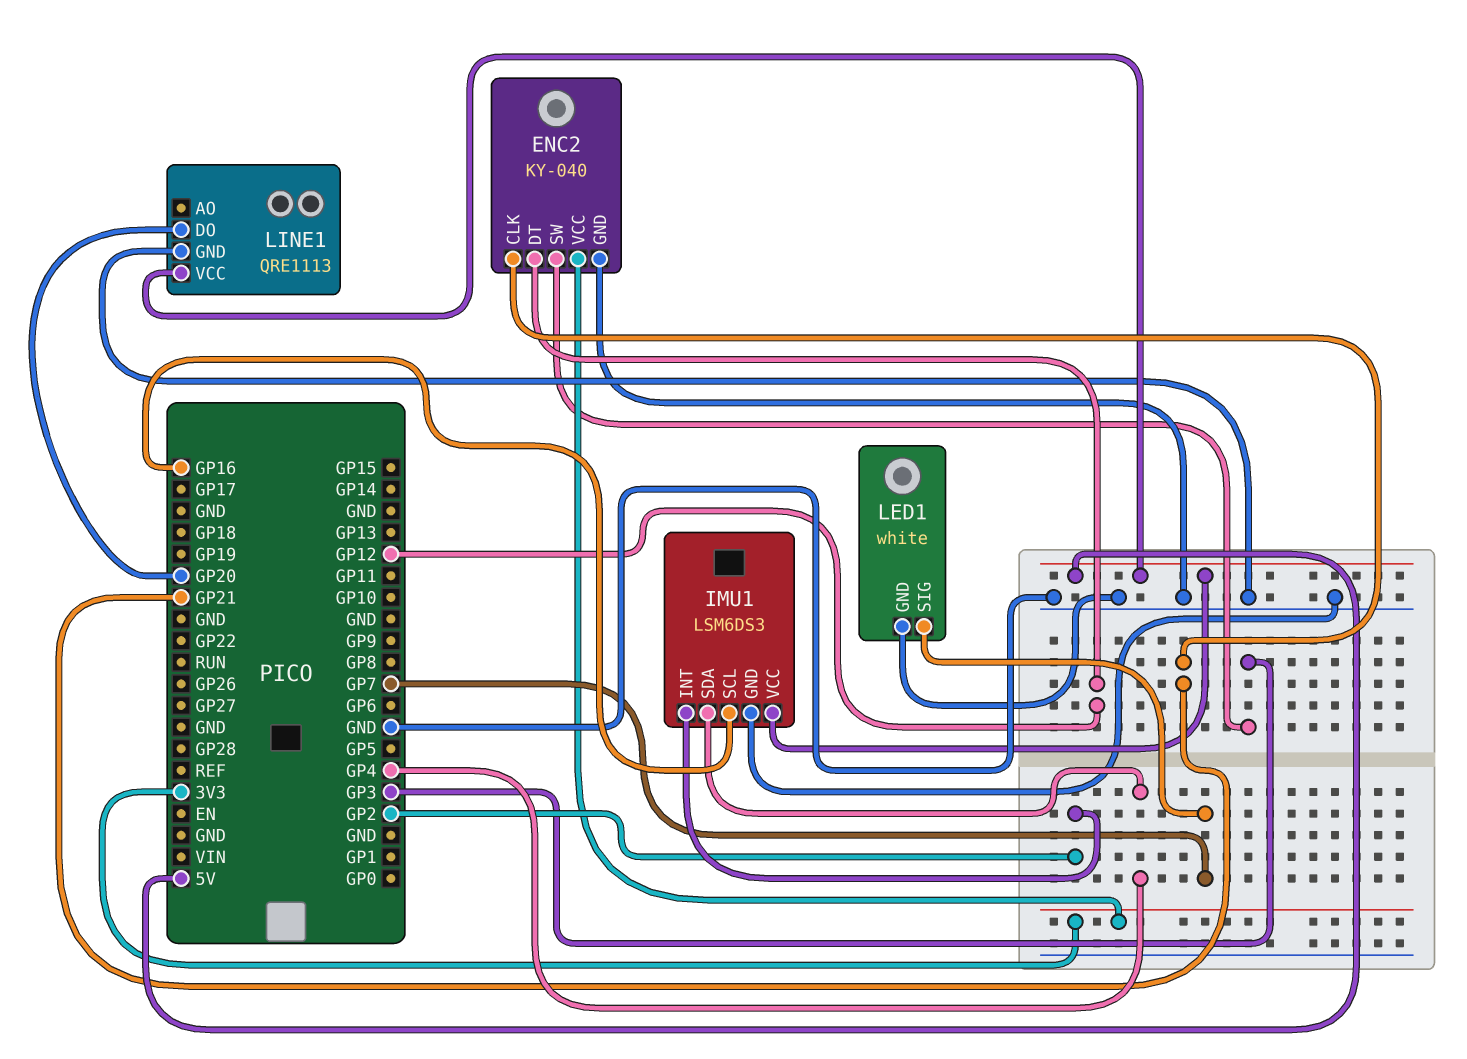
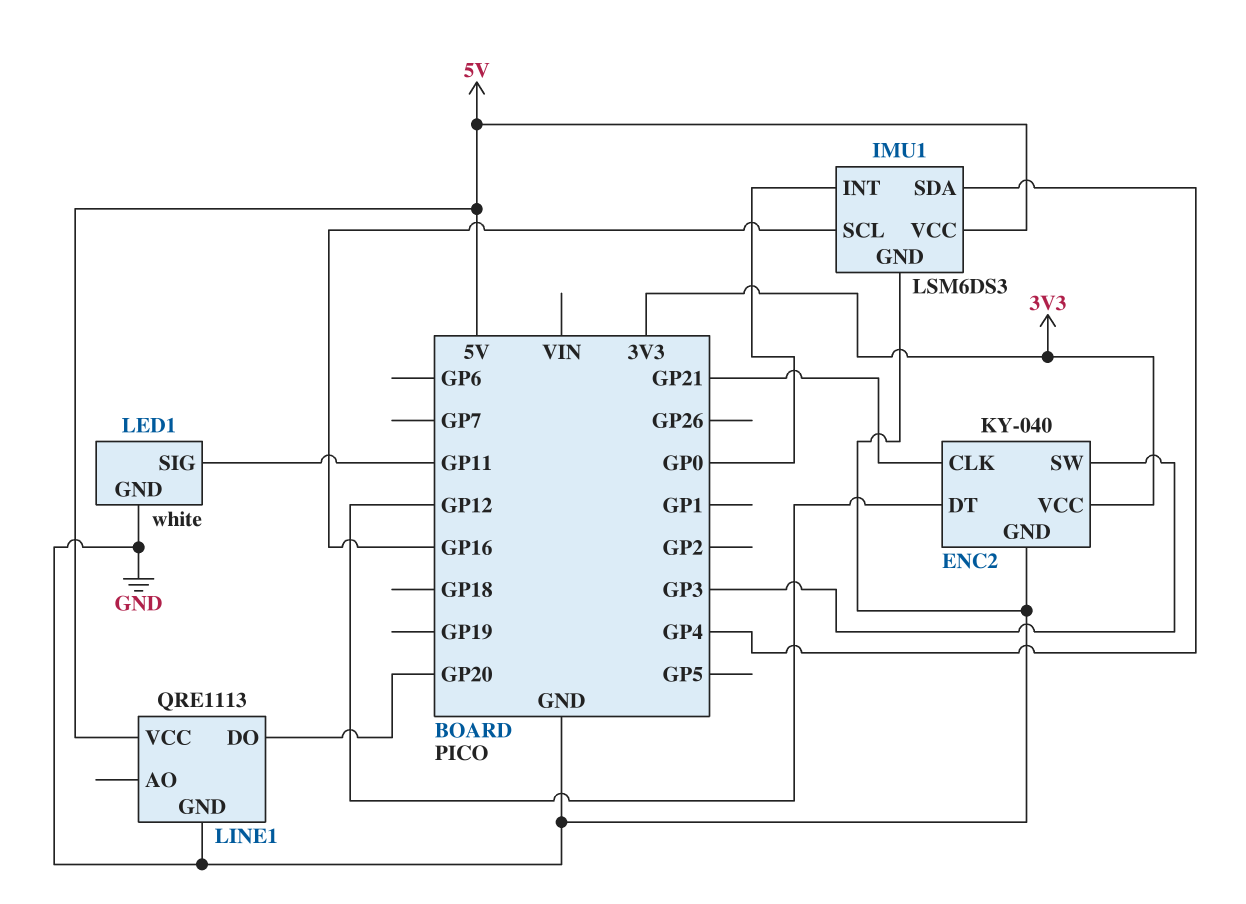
IMU1 pin INT: GP2 -> GP0
LED1 pin SIG: GP7 -> GP11

